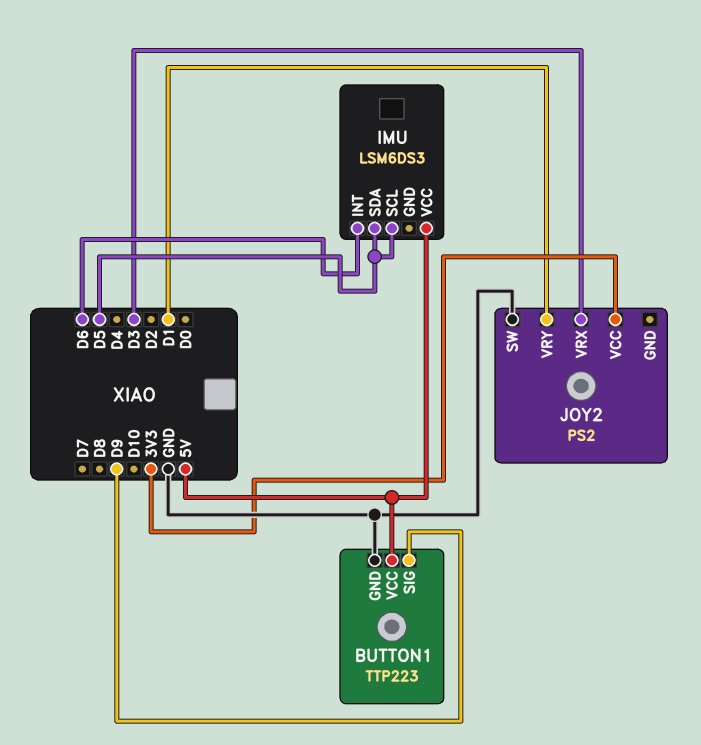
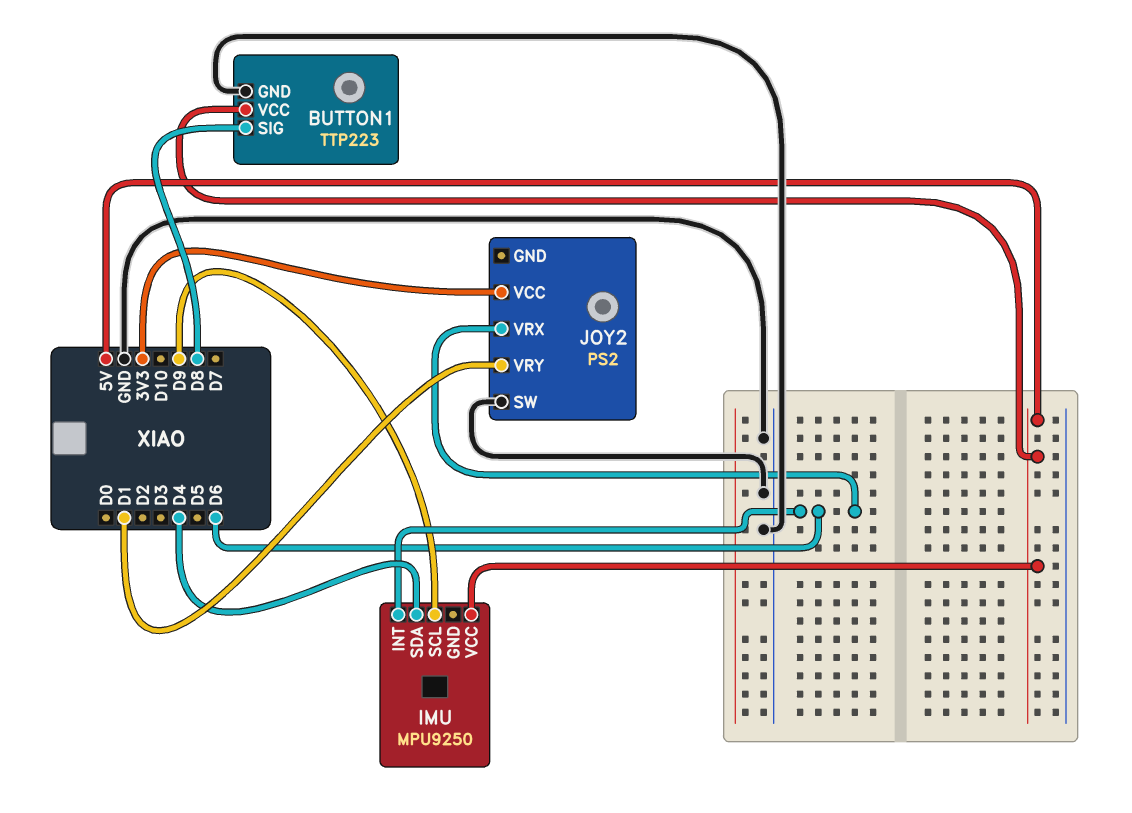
BUTTON1 pin SIG: D9 -> D8
IMU: LSM6DS3 -> MPU9250
IMU pin SCL: D5 -> D9
IMU pin SDA: D5 -> D4
JOY2 pin VRX: D3 -> D6

